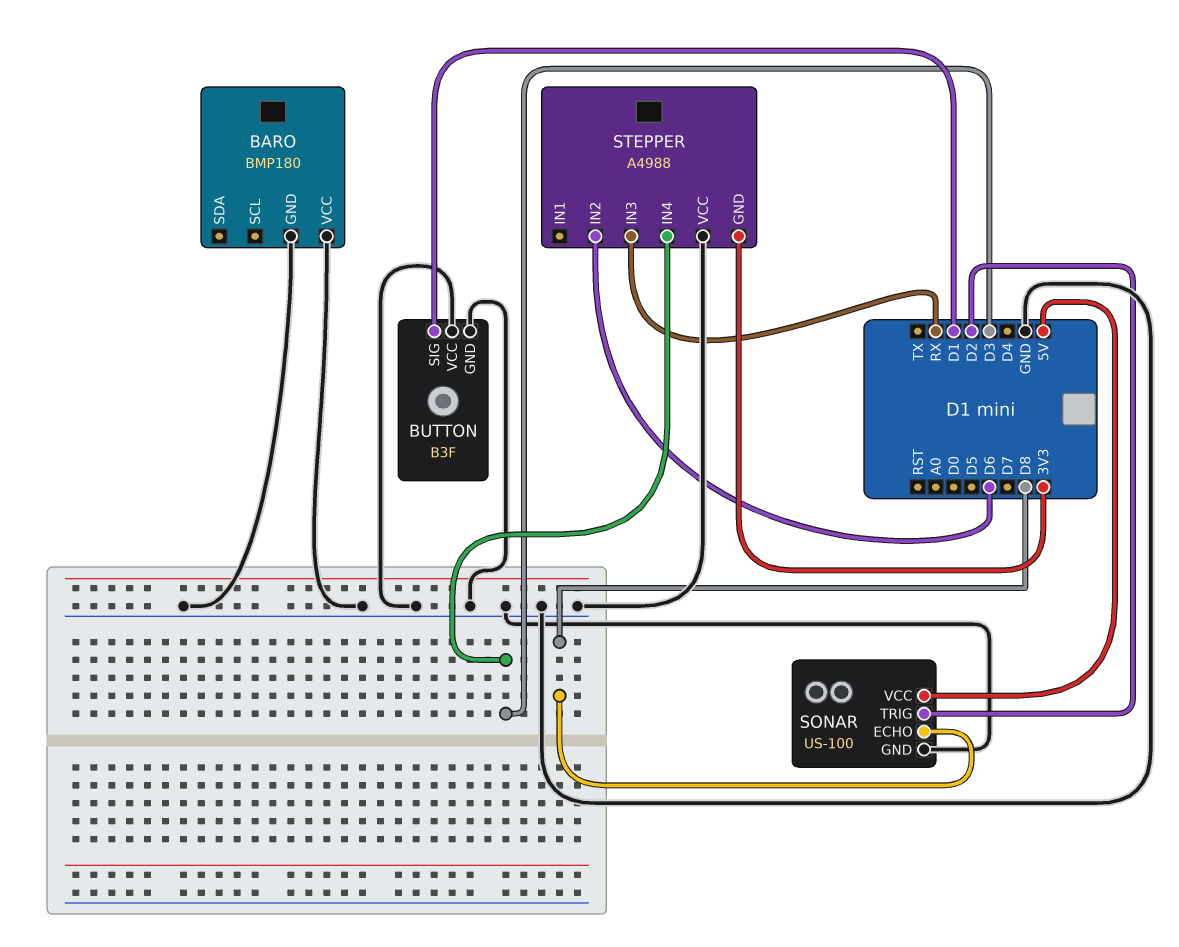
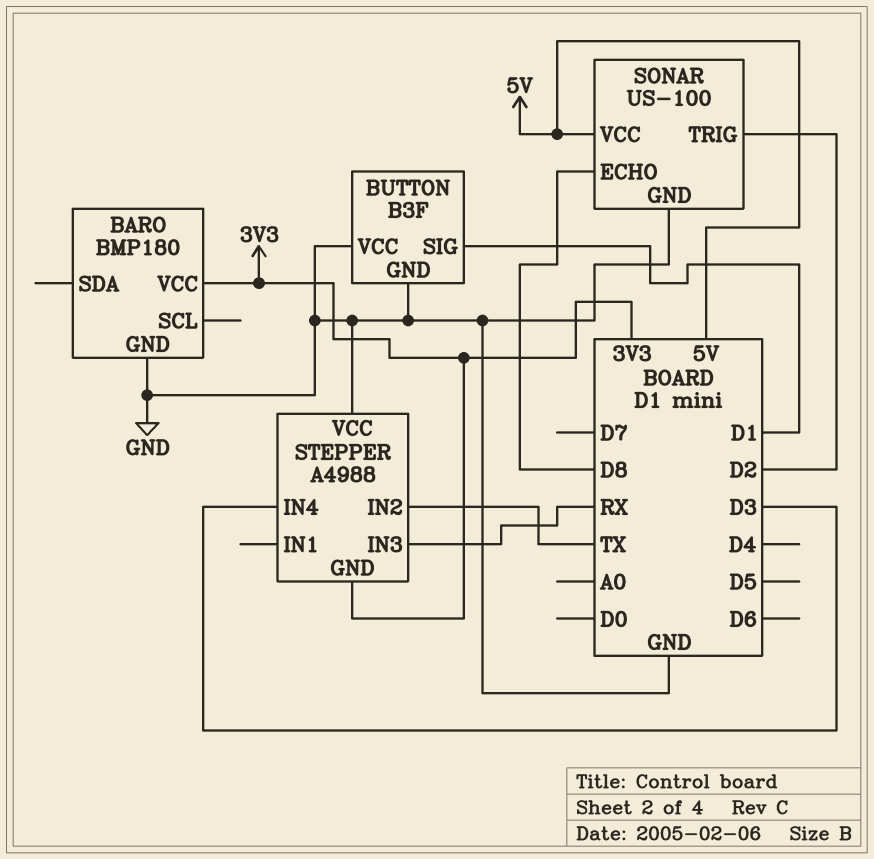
BARO pin VCC: GND -> 3V3
STEPPER pin IN2: D6 -> TX

